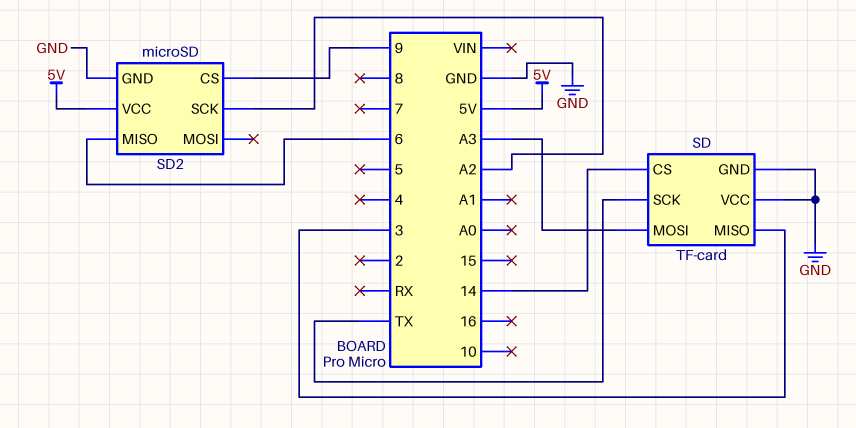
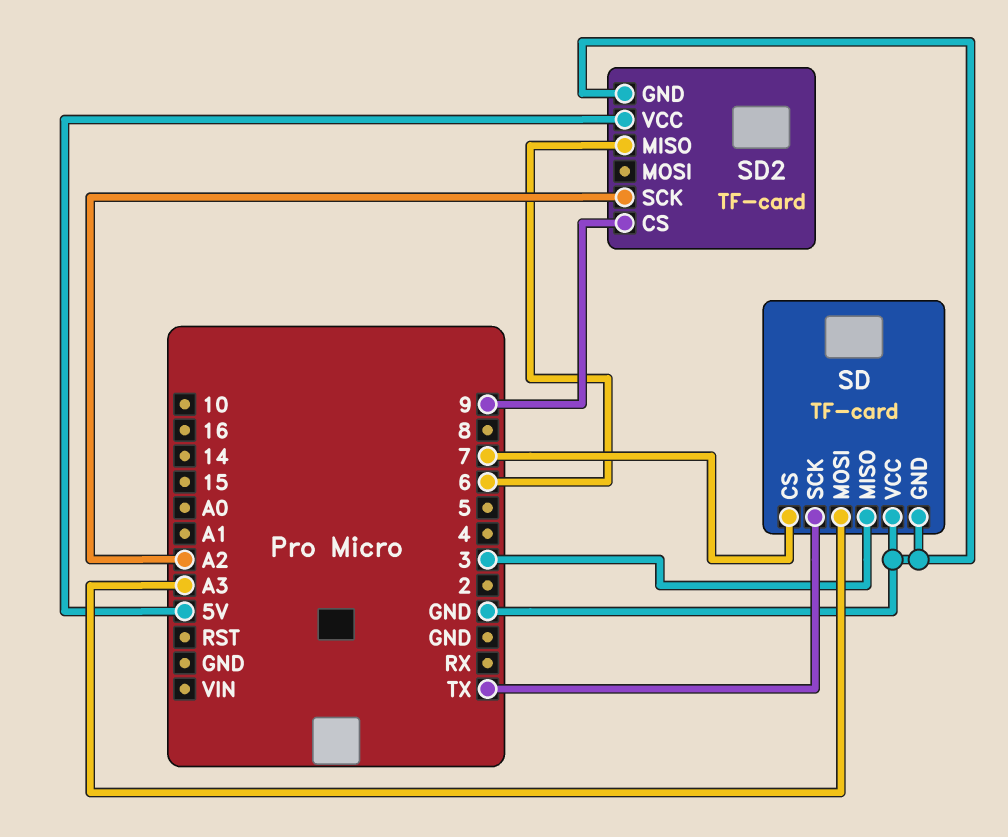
SD pin CS: 14 -> 7
SD2: microSD -> TF-card

